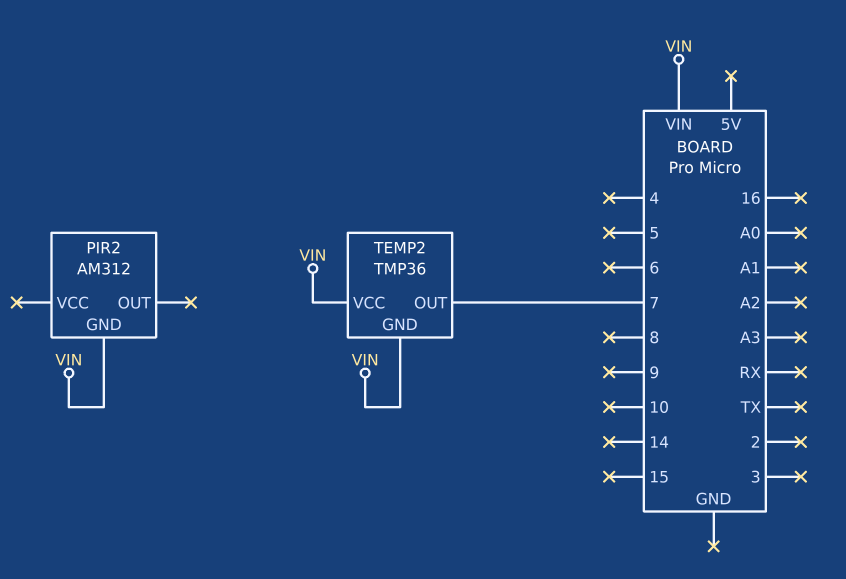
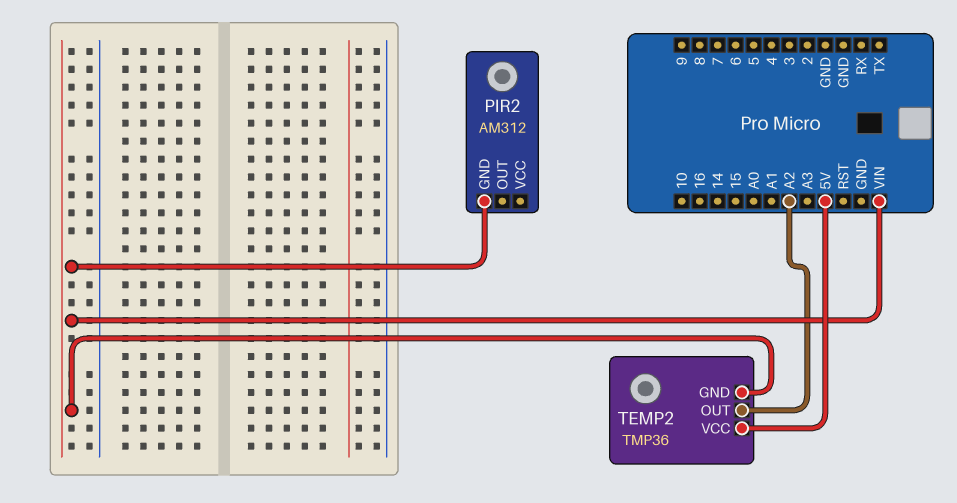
TEMP2 pin OUT: 7 -> A2
TEMP2 pin VCC: VIN -> 5V

